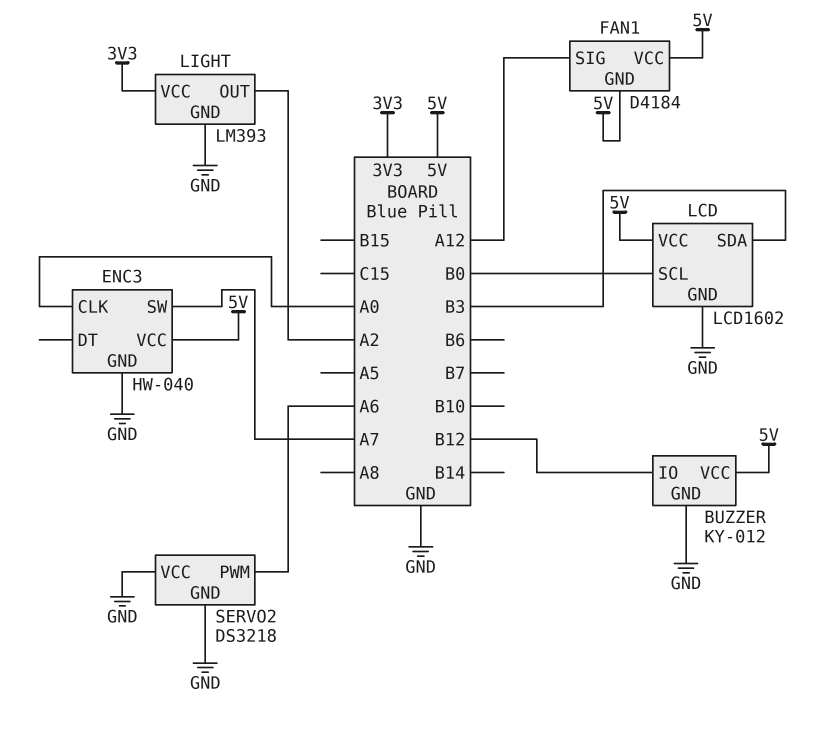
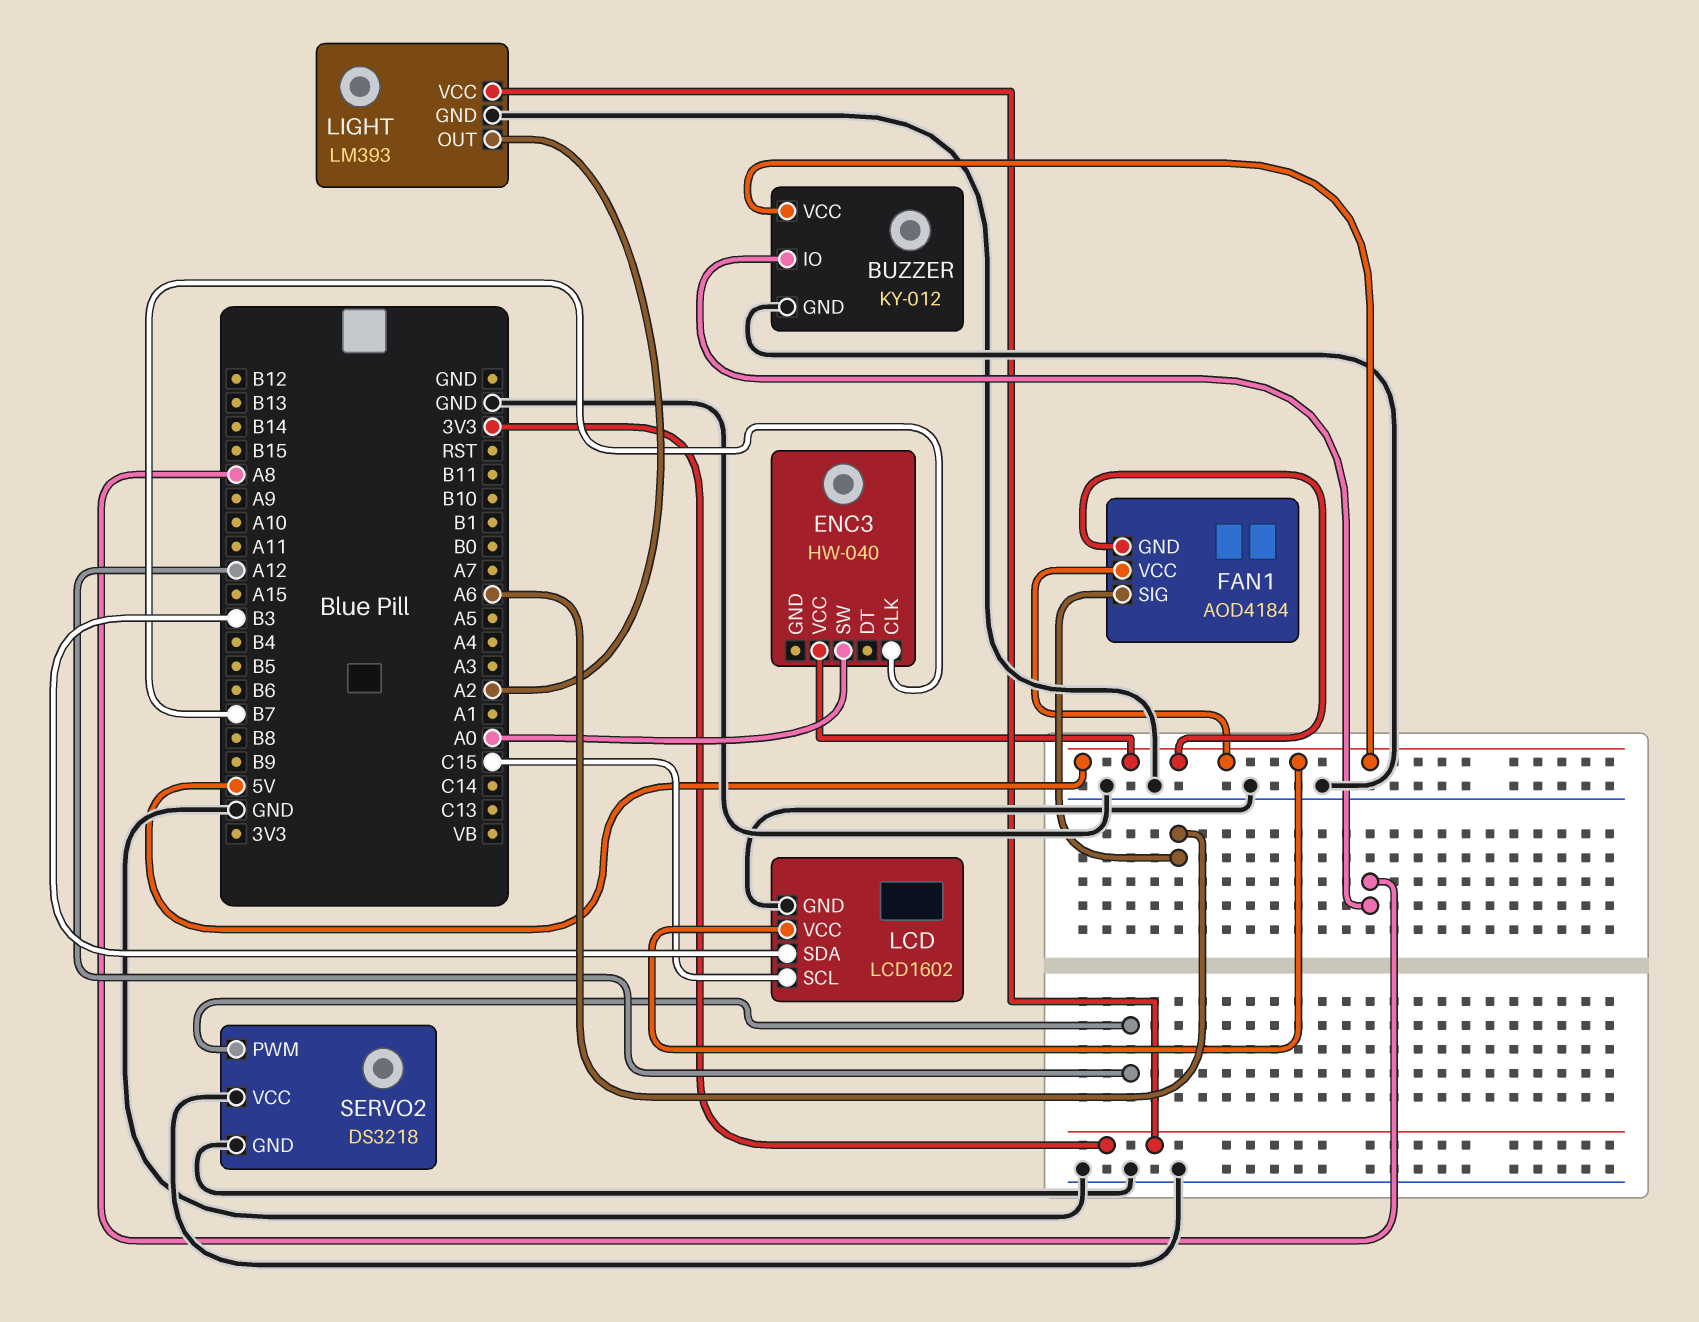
BUZZER pin IO: B12 -> A8
ENC3 pin CLK: A0 -> B7
ENC3 pin GND: GND -> none
ENC3 pin SW: A7 -> A0
FAN1: D4184 -> AOD4184
FAN1 pin SIG: A12 -> A6
LCD pin SCL: B0 -> C15
SERVO2 pin PWM: A6 -> A12

